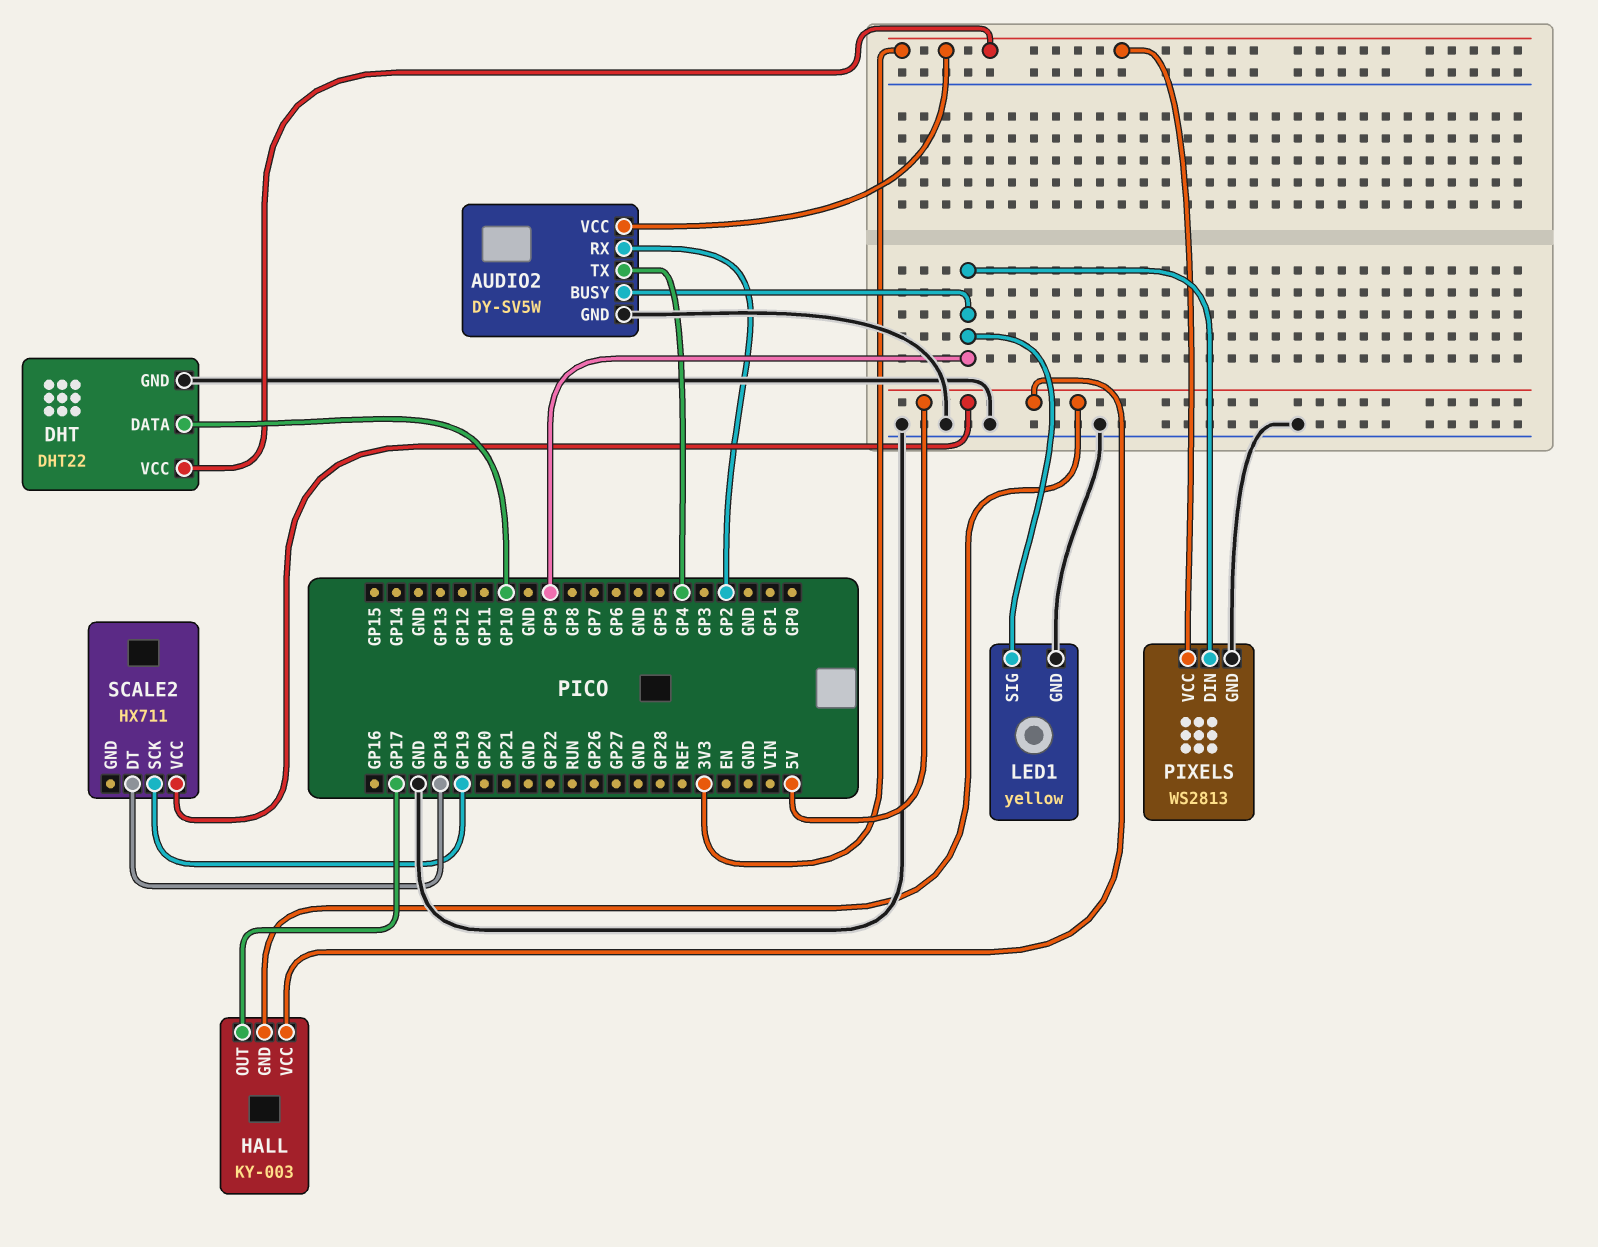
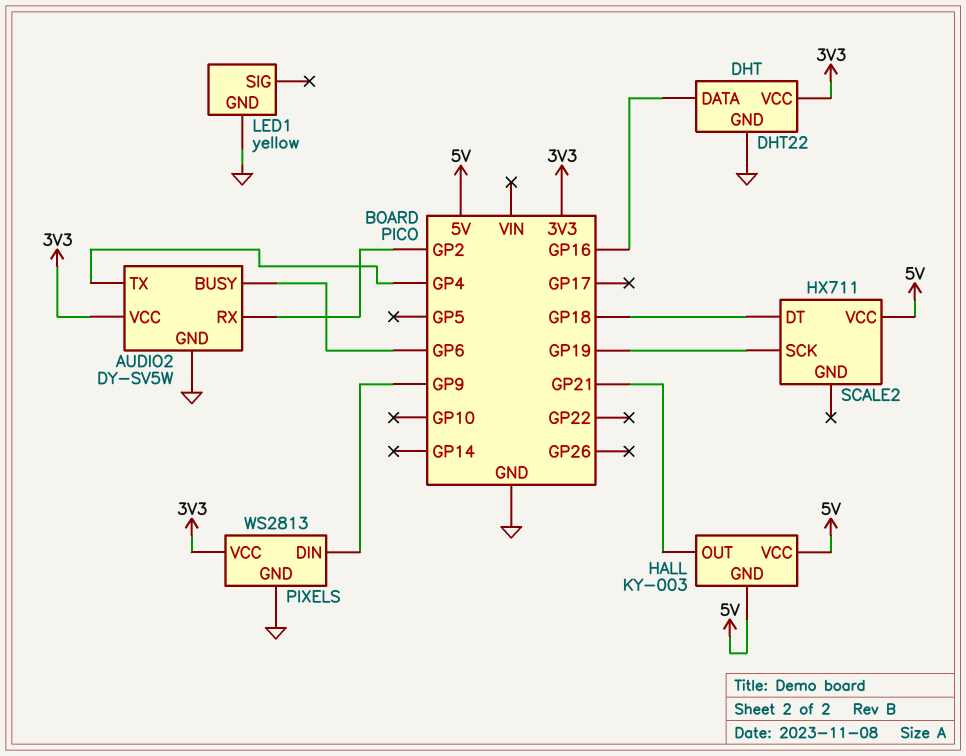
AUDIO2 pin BUSY: GP9 -> GP6
DHT pin DATA: GP10 -> GP16
HALL pin OUT: GP17 -> GP21
LED1 pin SIG: GP9 -> none

